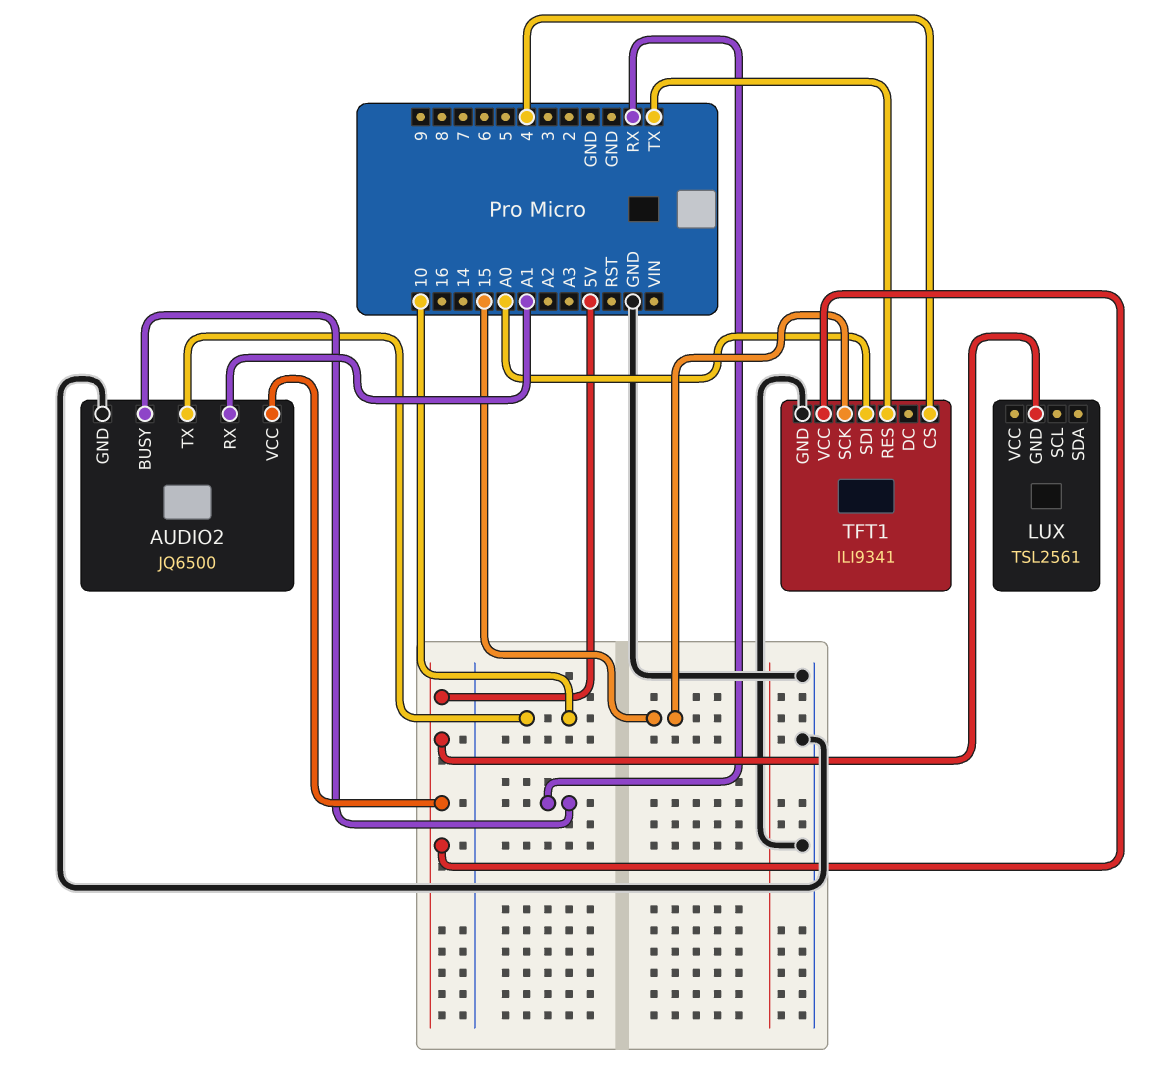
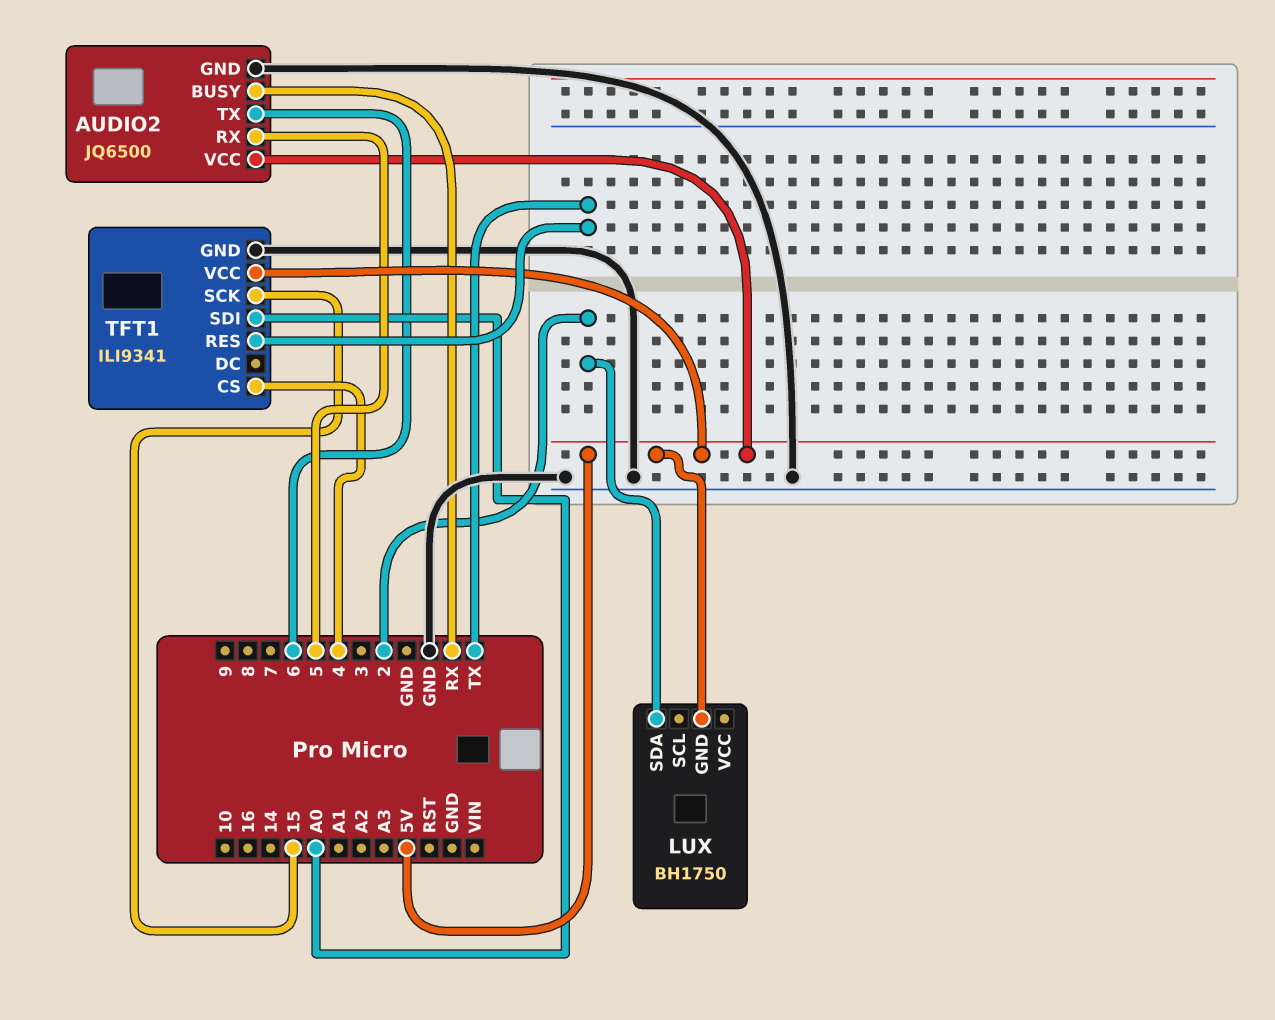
AUDIO2 pin RX: A1 -> 5
AUDIO2 pin TX: 10 -> 6
LUX: TSL2561 -> BH1750
LUX pin SDA: none -> 2

